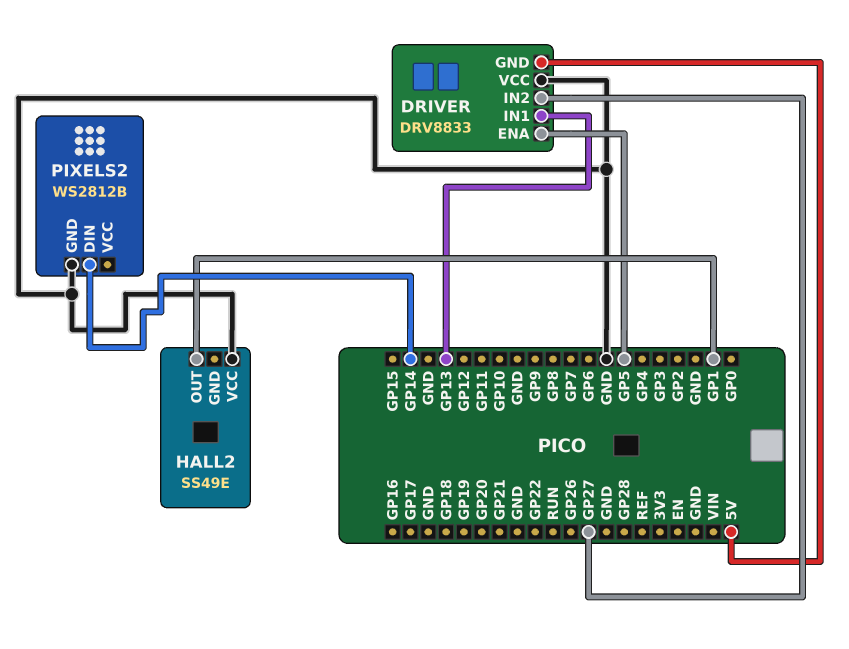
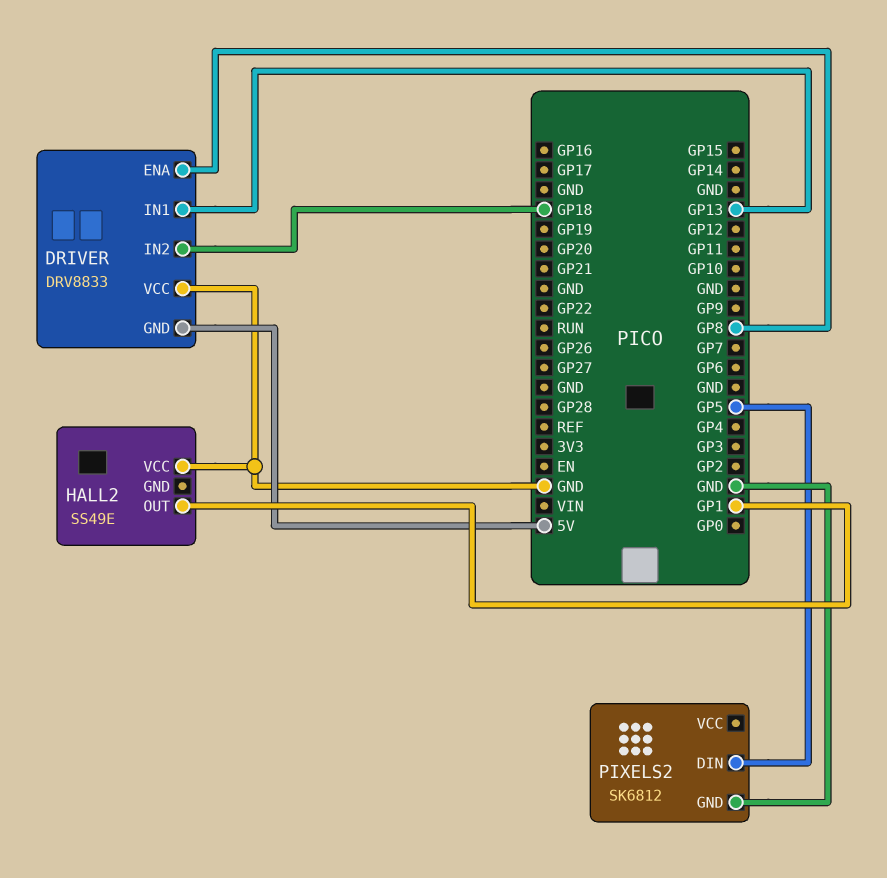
DRIVER pin ENA: GP5 -> GP8
DRIVER pin IN2: GP27 -> GP18
PIXELS2: WS2812B -> SK6812
PIXELS2 pin DIN: GP14 -> GP5

